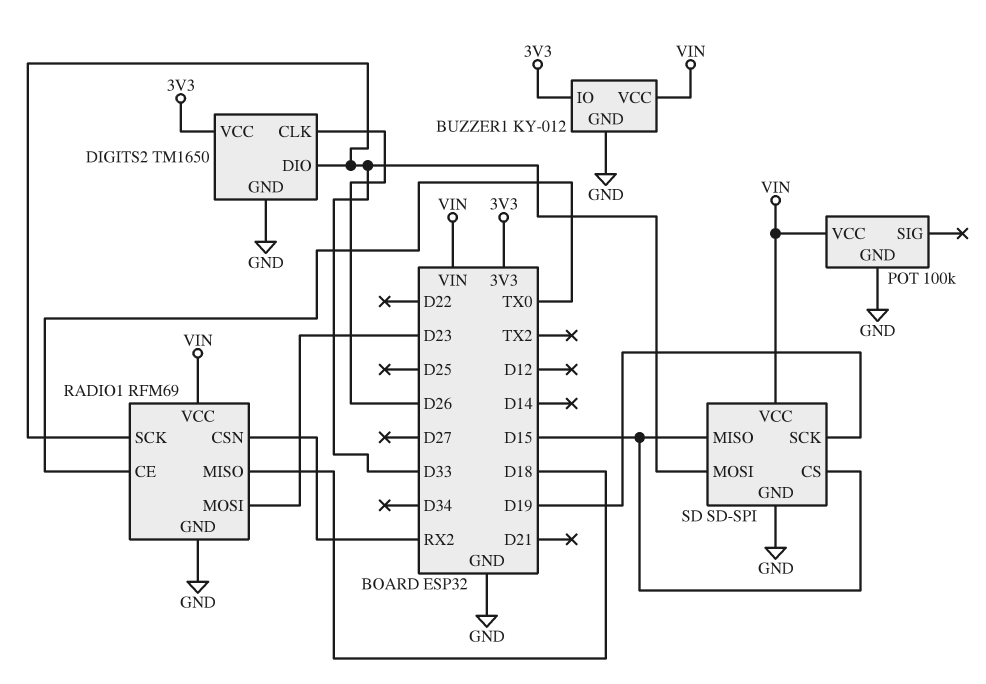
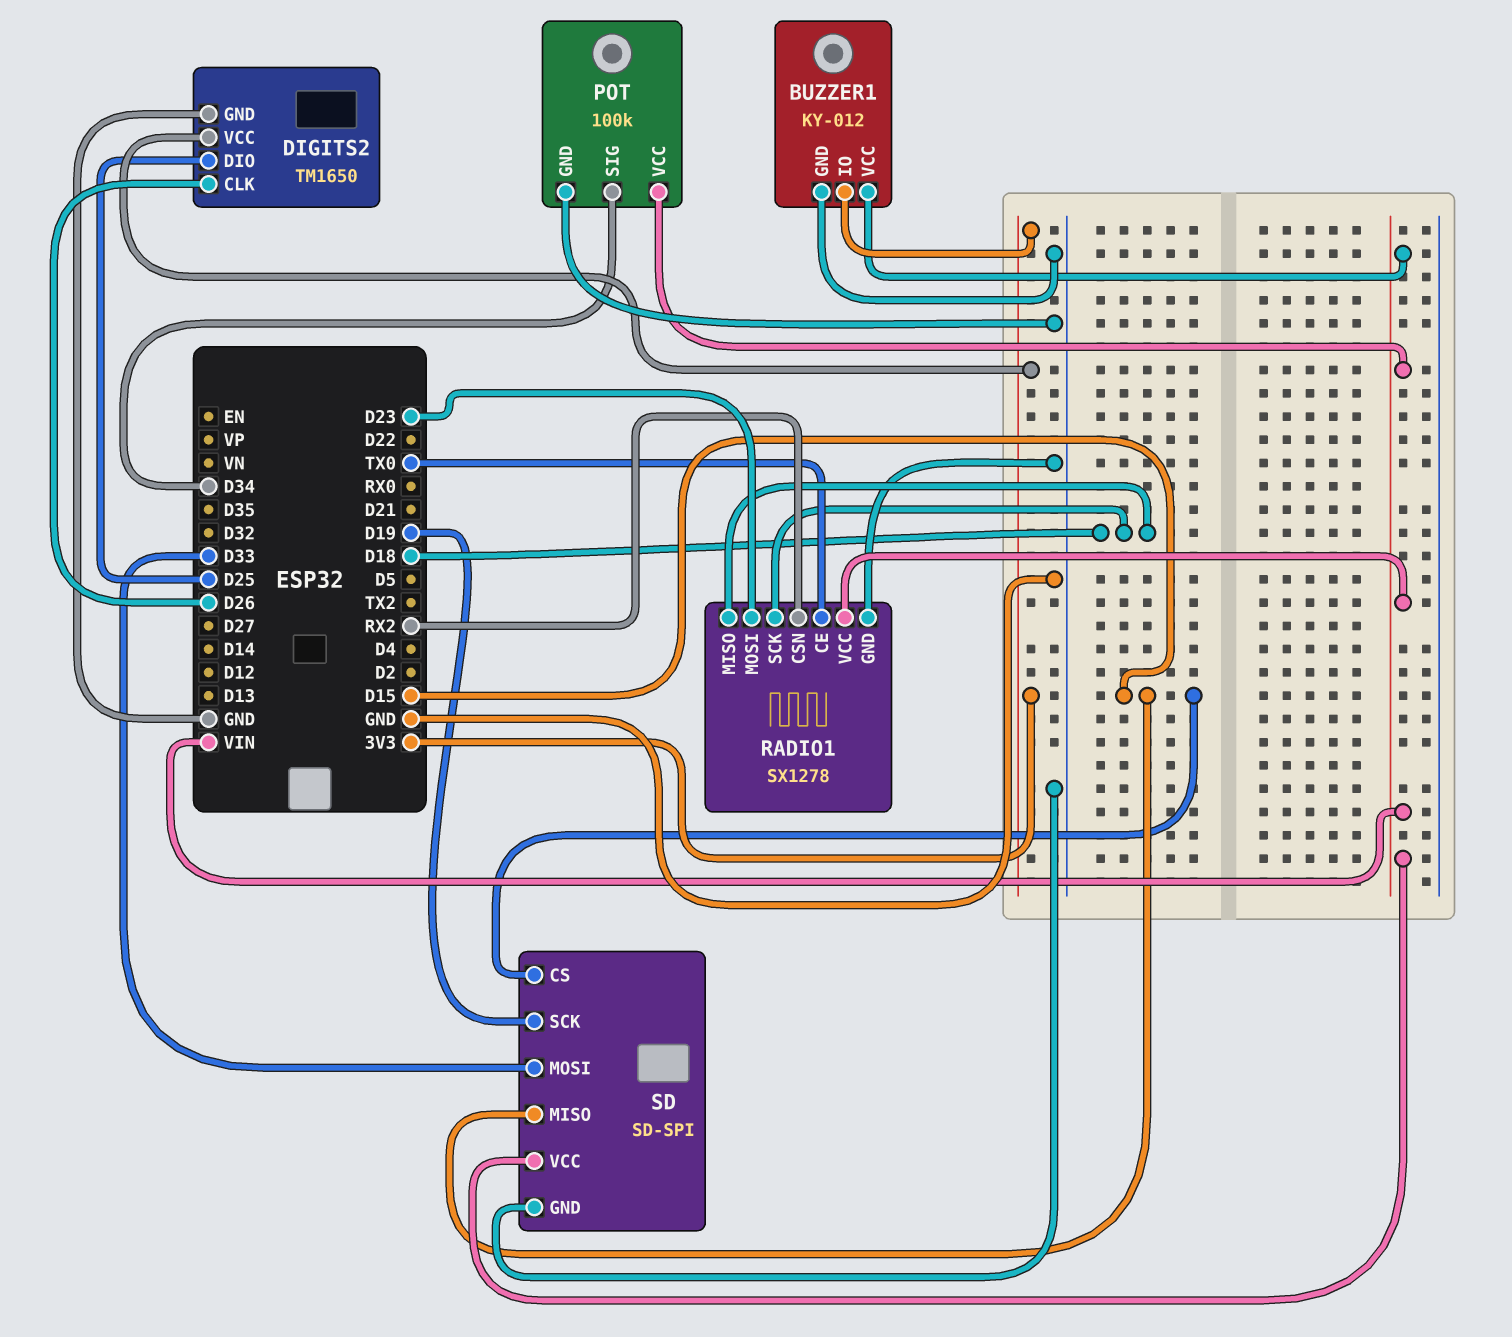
DIGITS2 pin DIO: D33 -> D25
POT pin SIG: none -> D34
RADIO1: RFM69 -> SX1278
RADIO1 pin SCK: D33 -> D18

